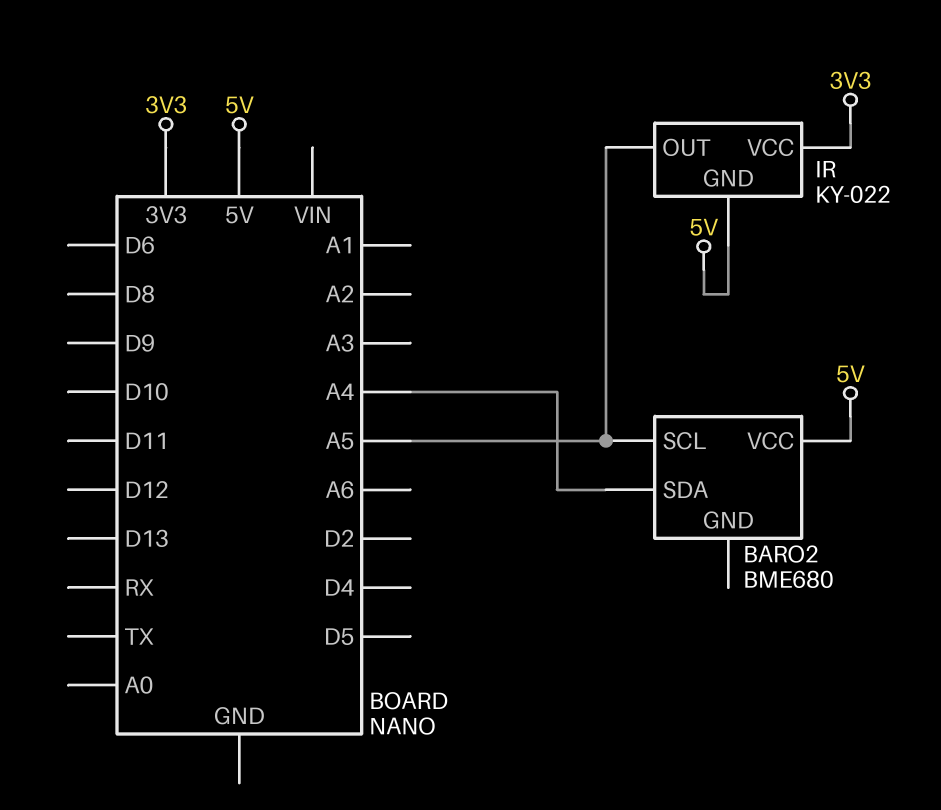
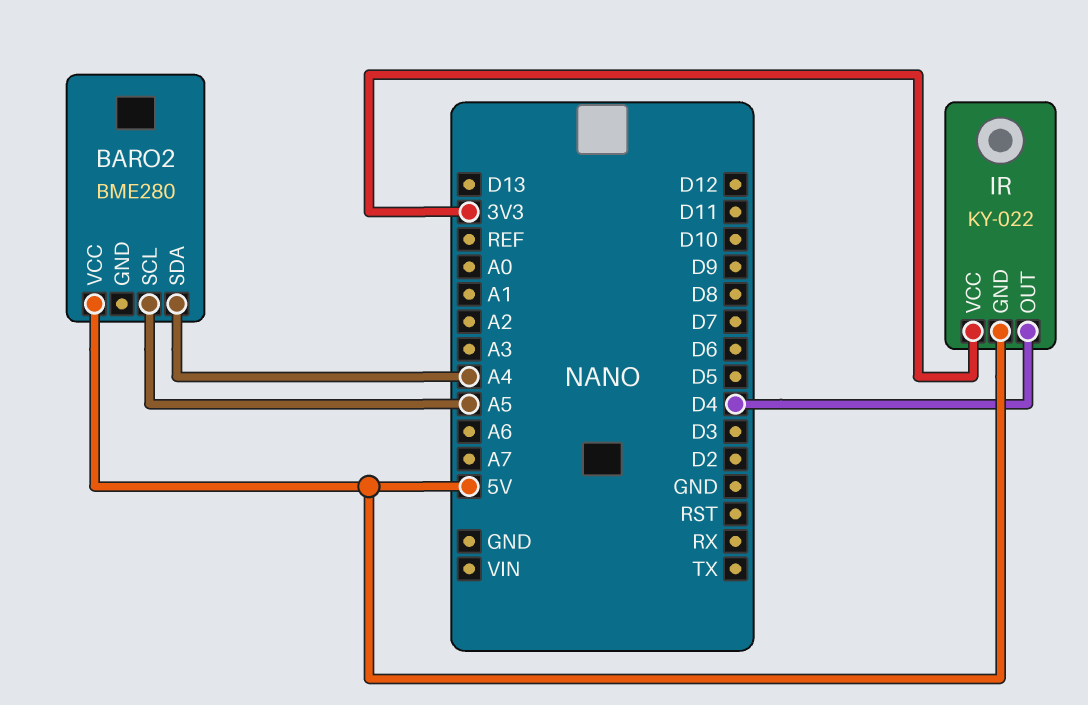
BARO2: BME680 -> BME280
IR pin OUT: A5 -> D4

